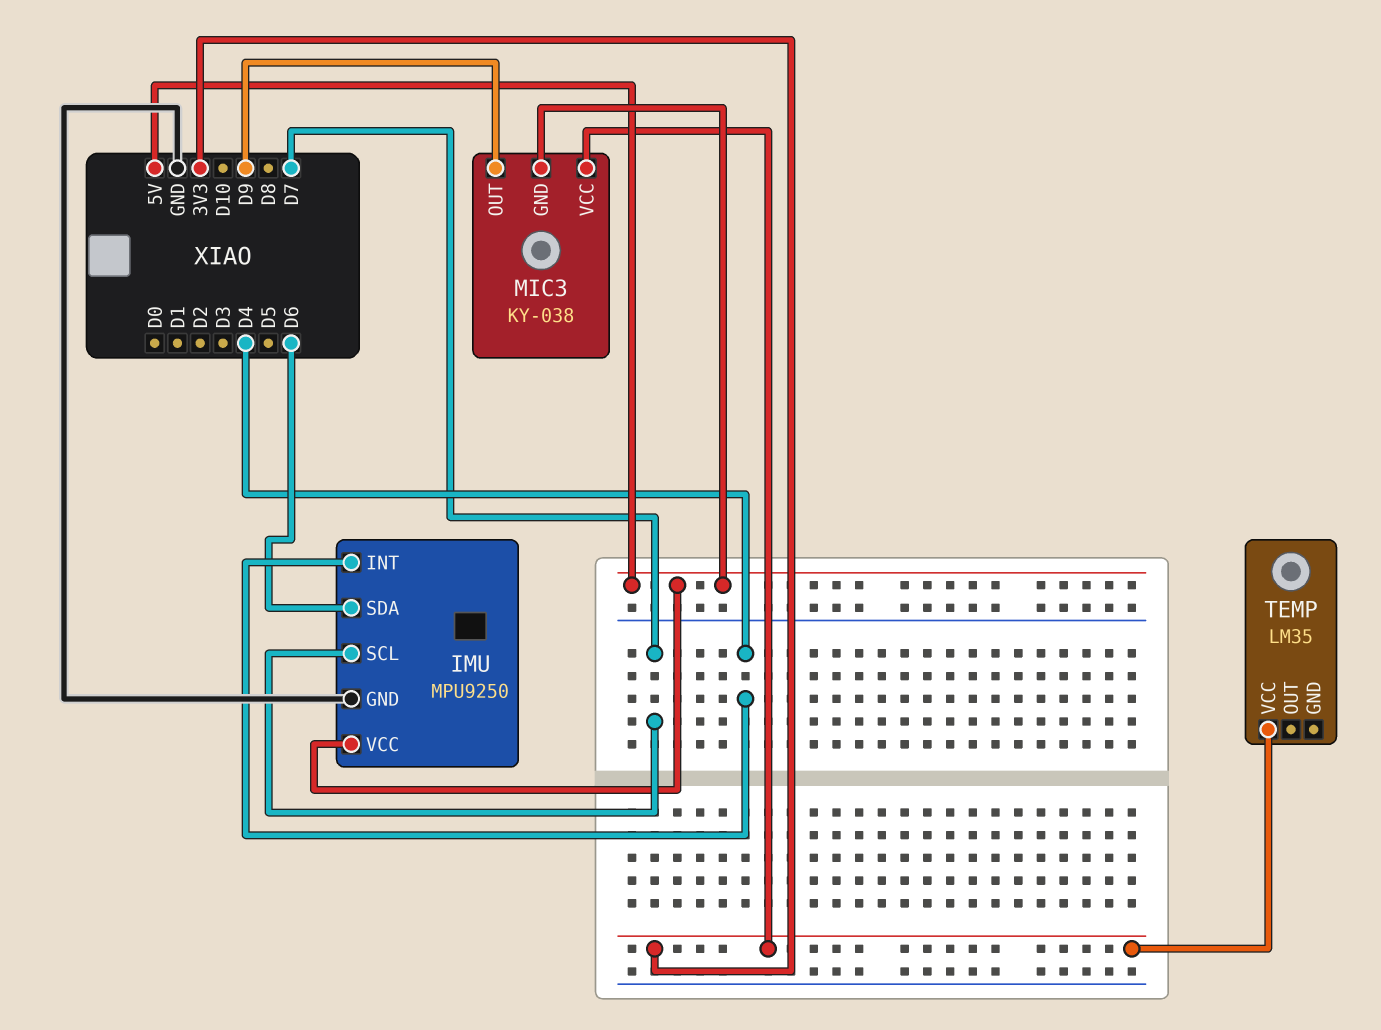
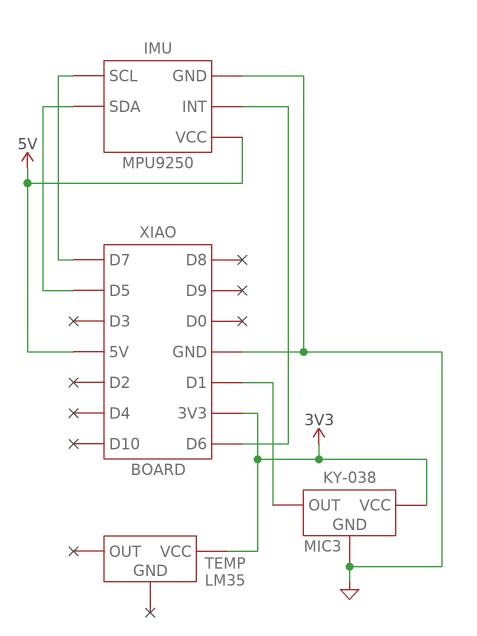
IMU pin INT: D4 -> D6
IMU pin SDA: D6 -> D5
MIC3 pin GND: 5V -> GND
MIC3 pin OUT: D9 -> D1

